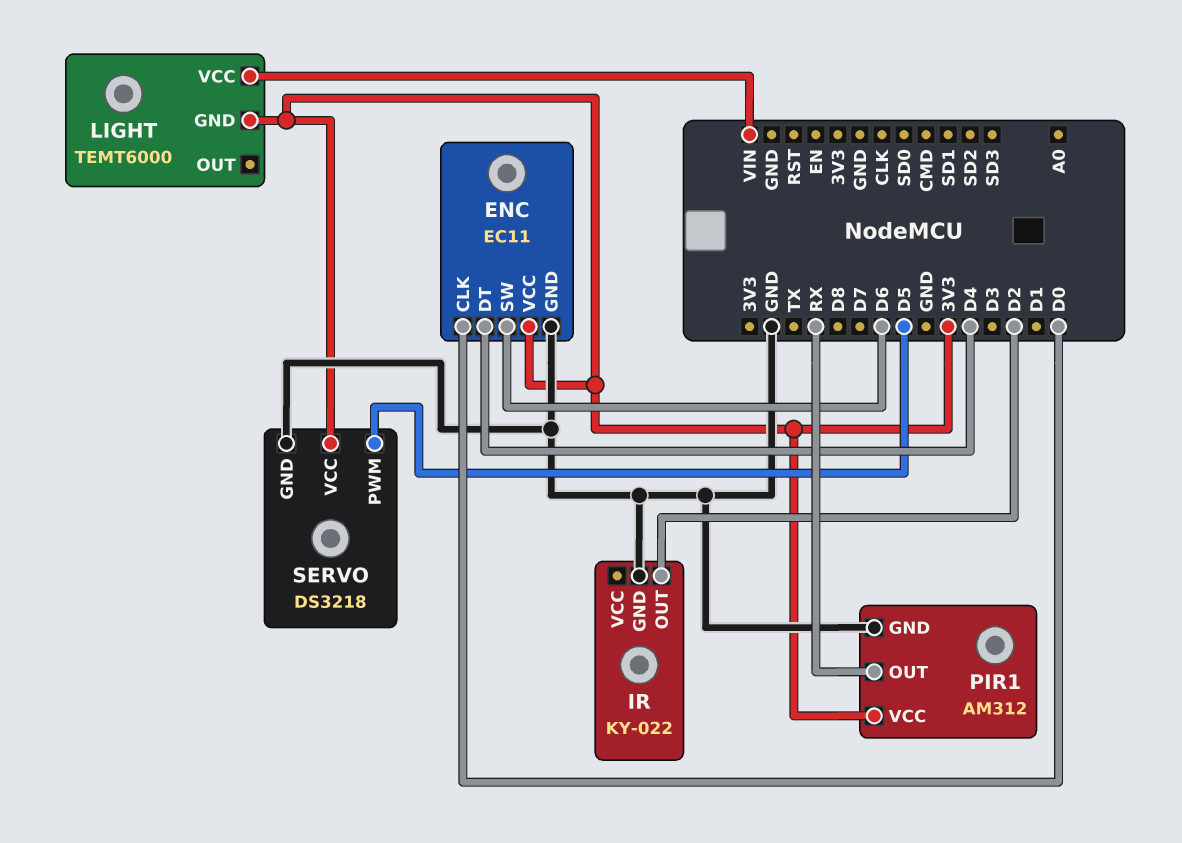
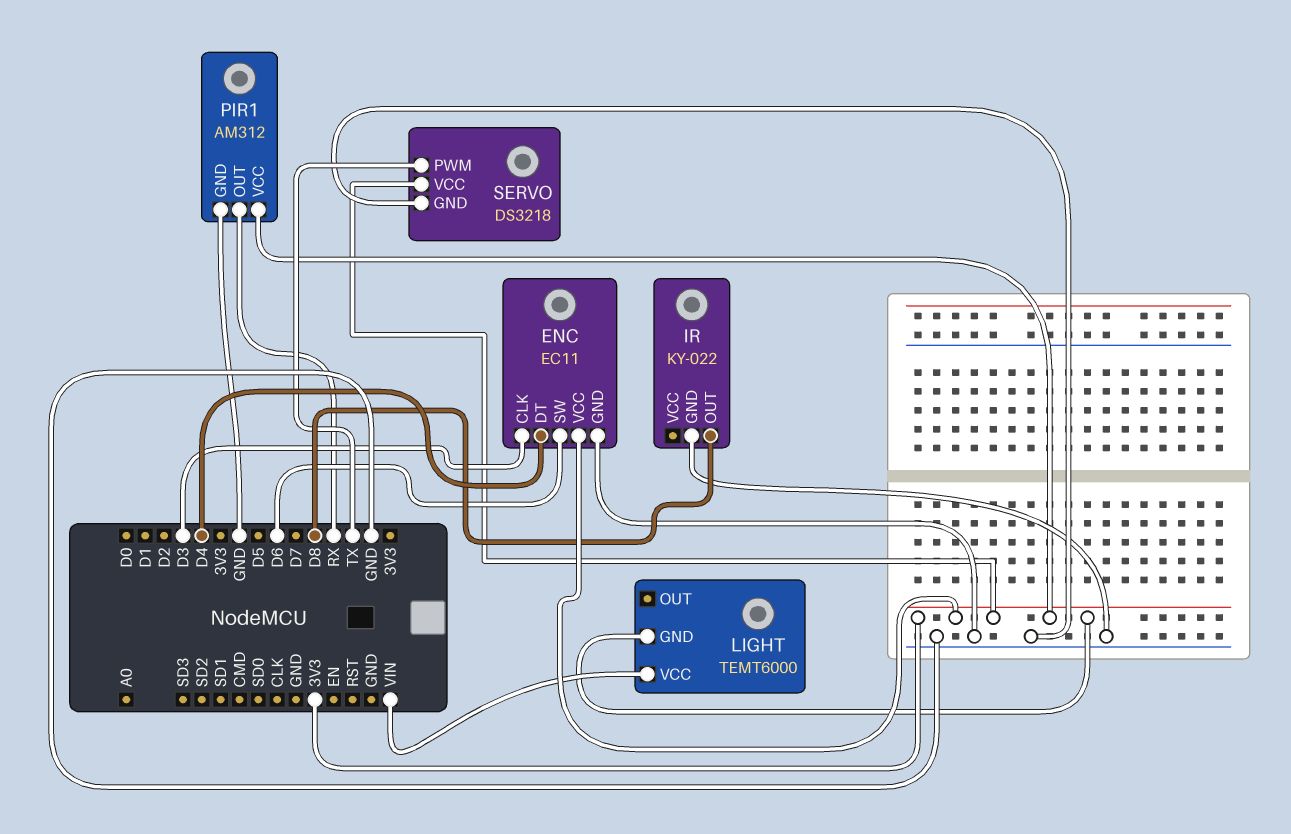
ENC pin CLK: D0 -> D3
IR pin OUT: D2 -> D8
SERVO pin PWM: D5 -> TX

